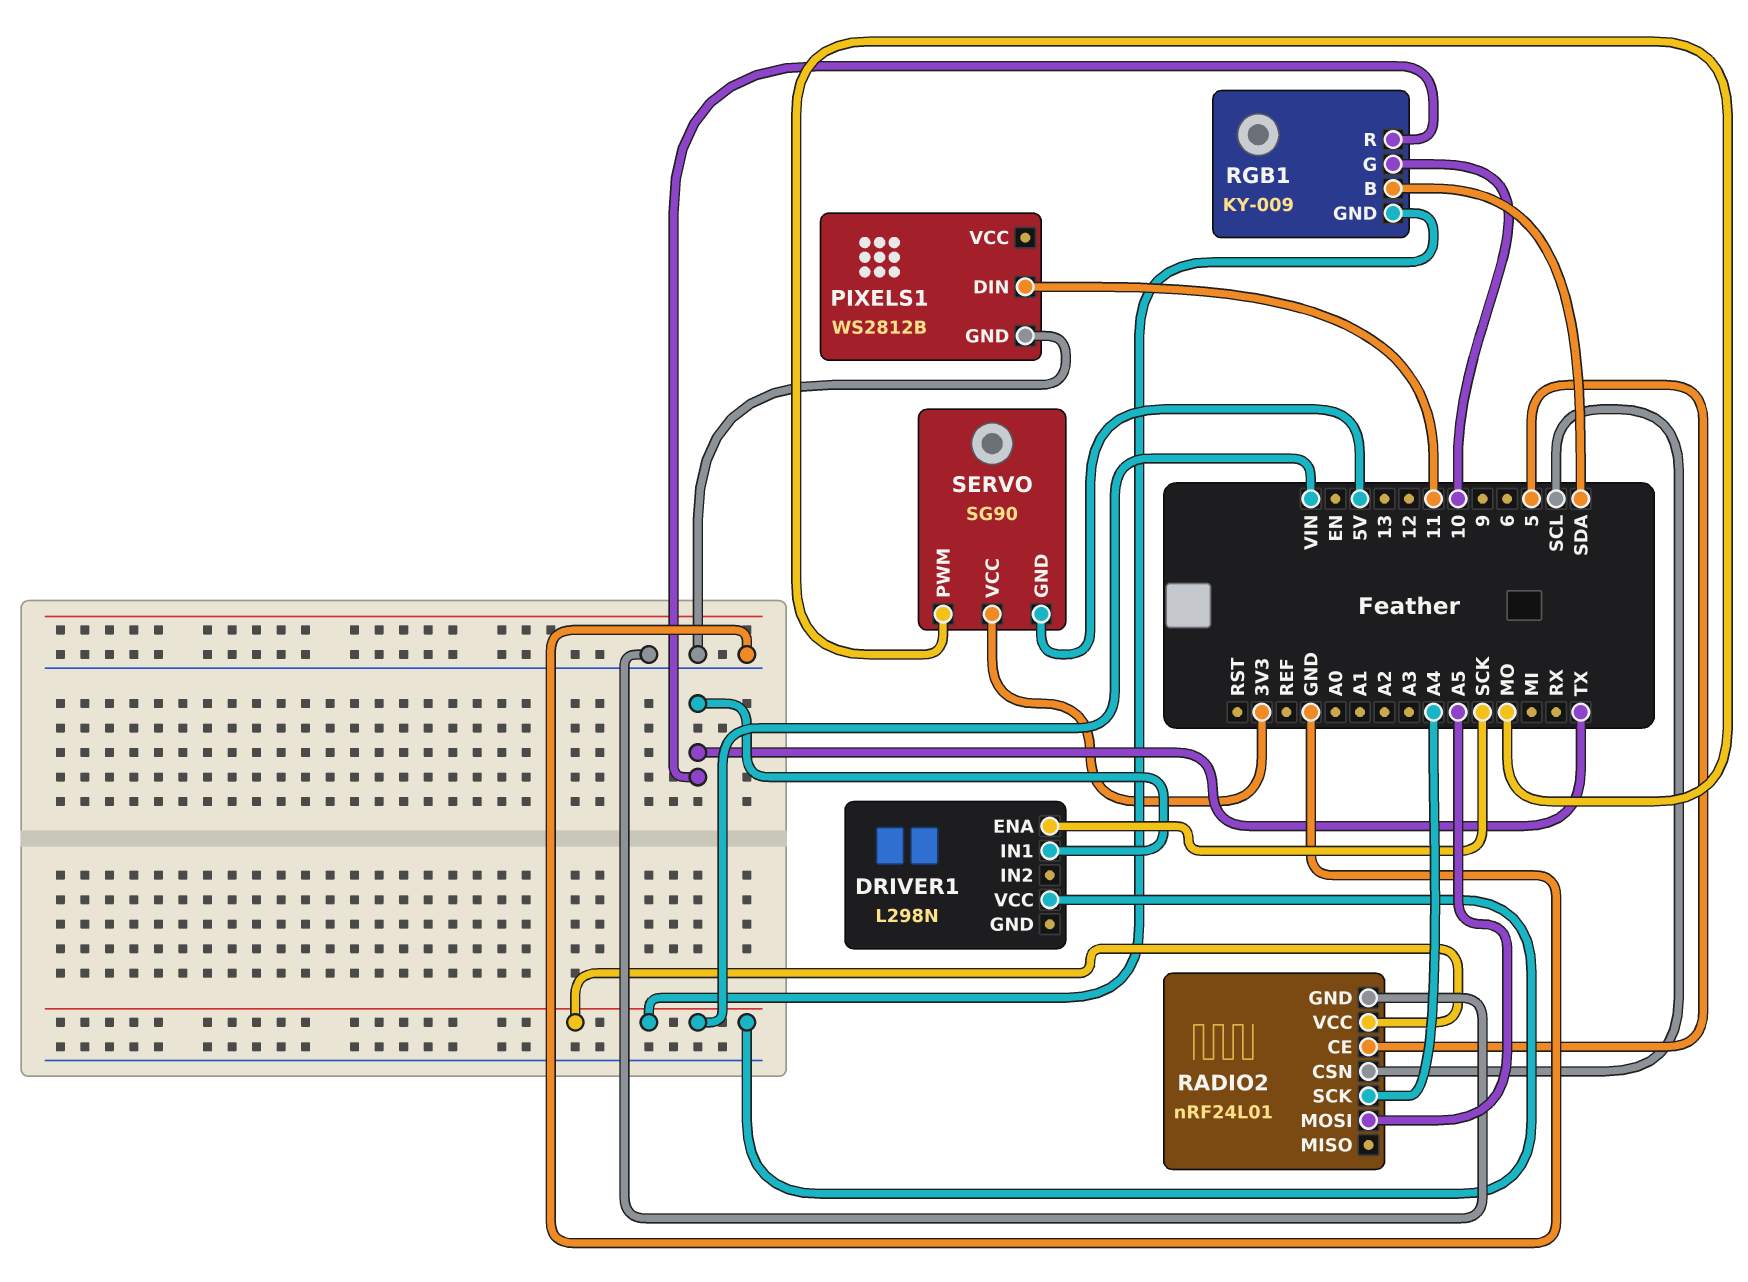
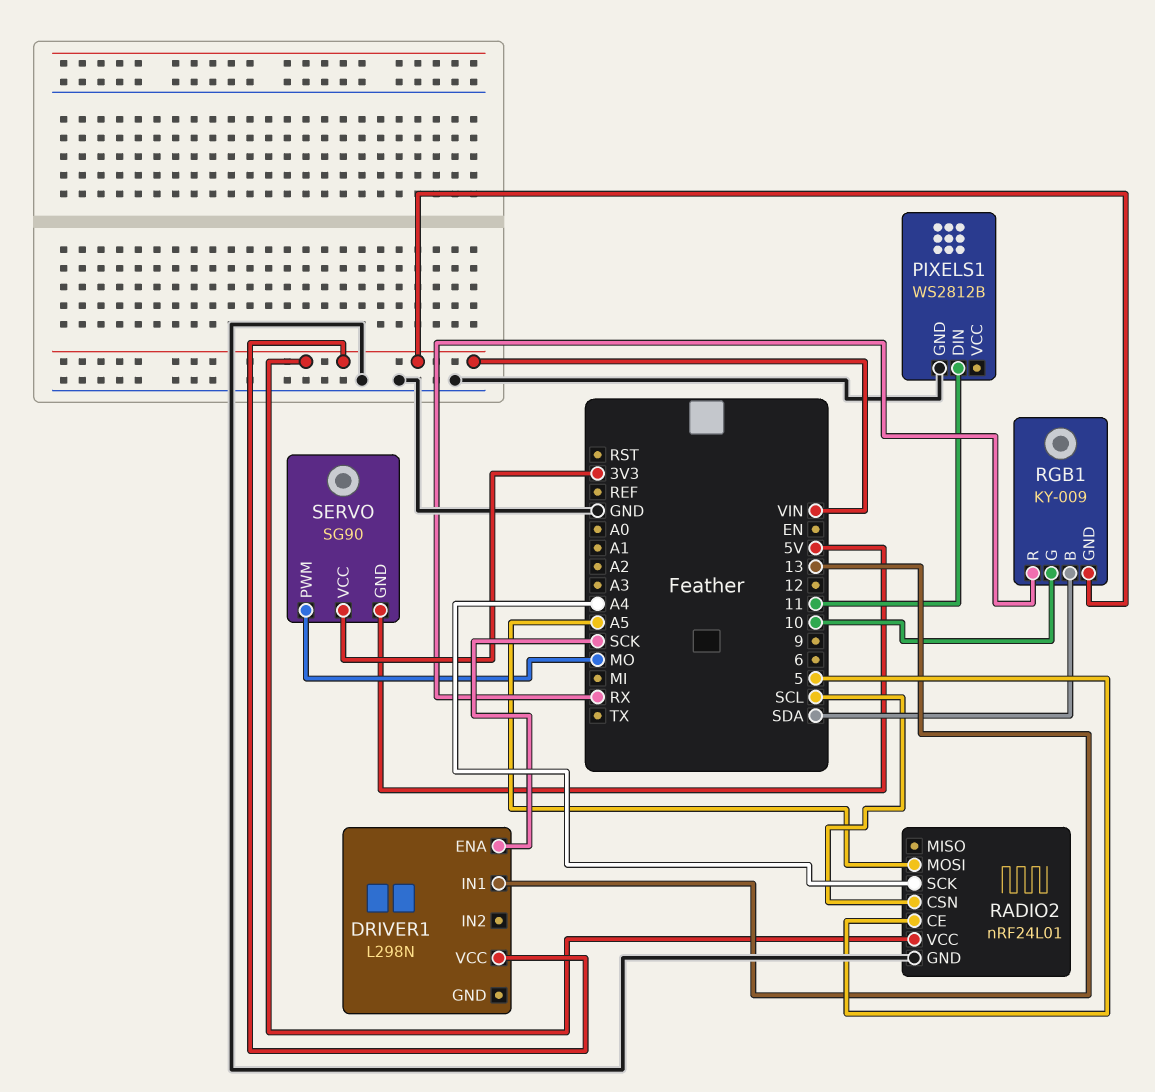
DRIVER1 pin IN1: TX -> 13
RGB1 pin R: TX -> RX

